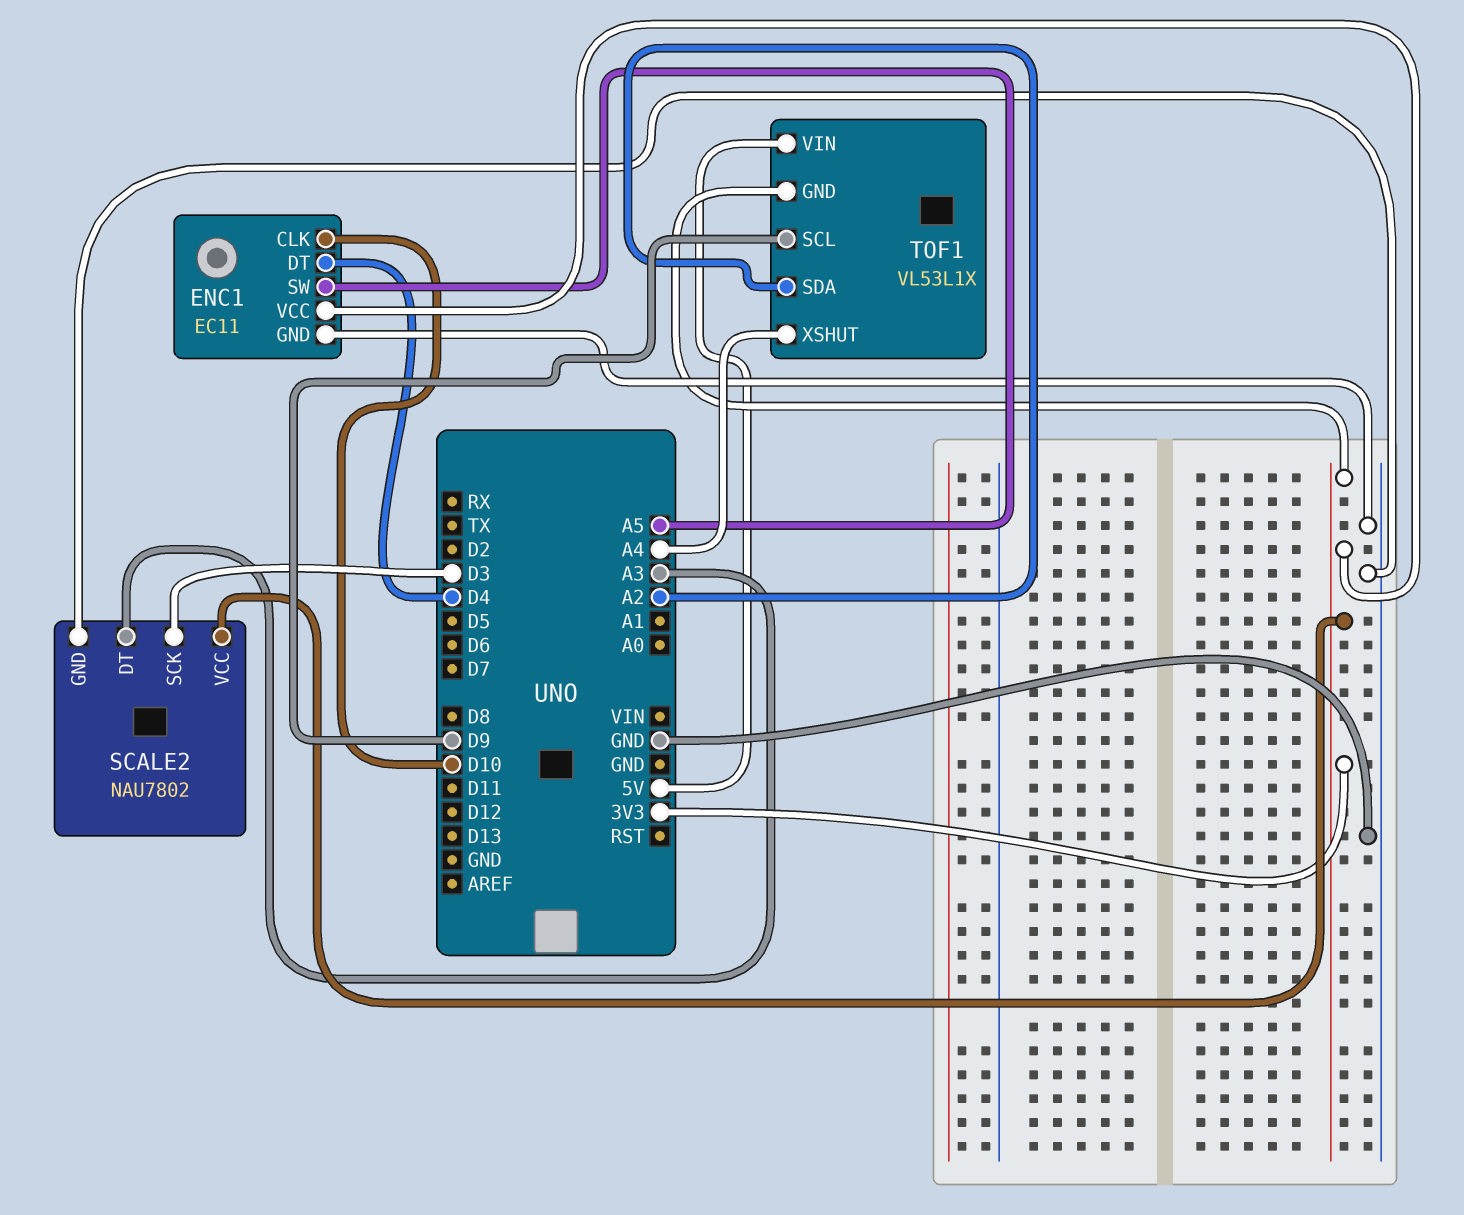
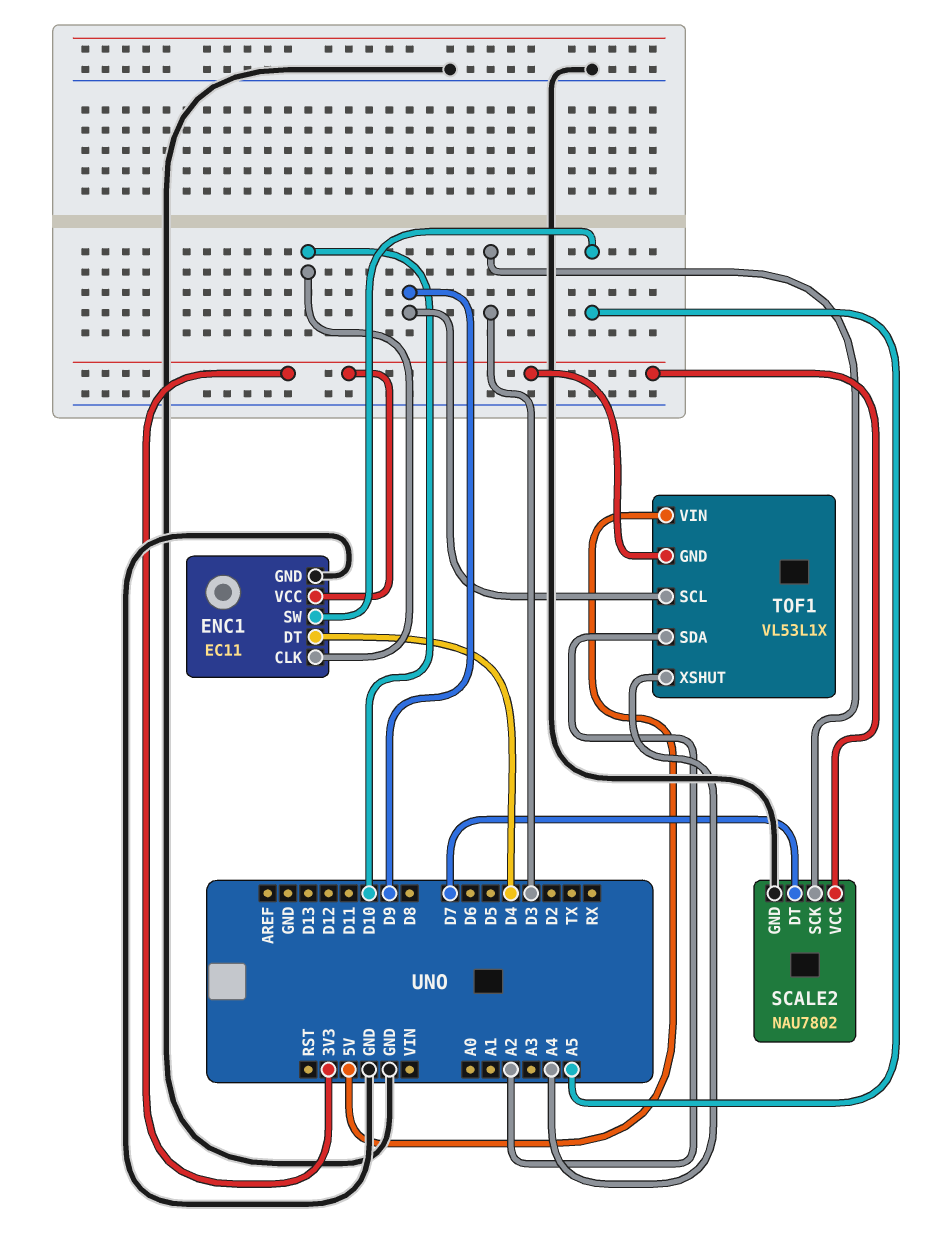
SCALE2 pin DT: A3 -> D7

